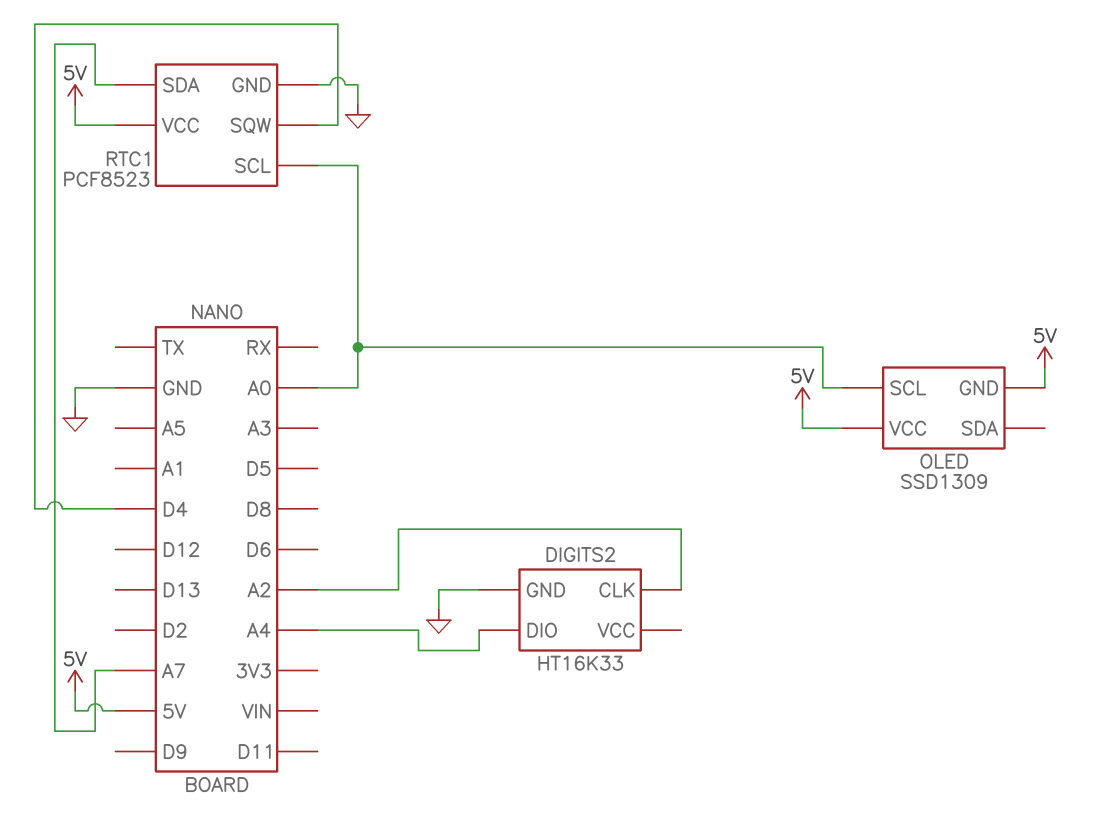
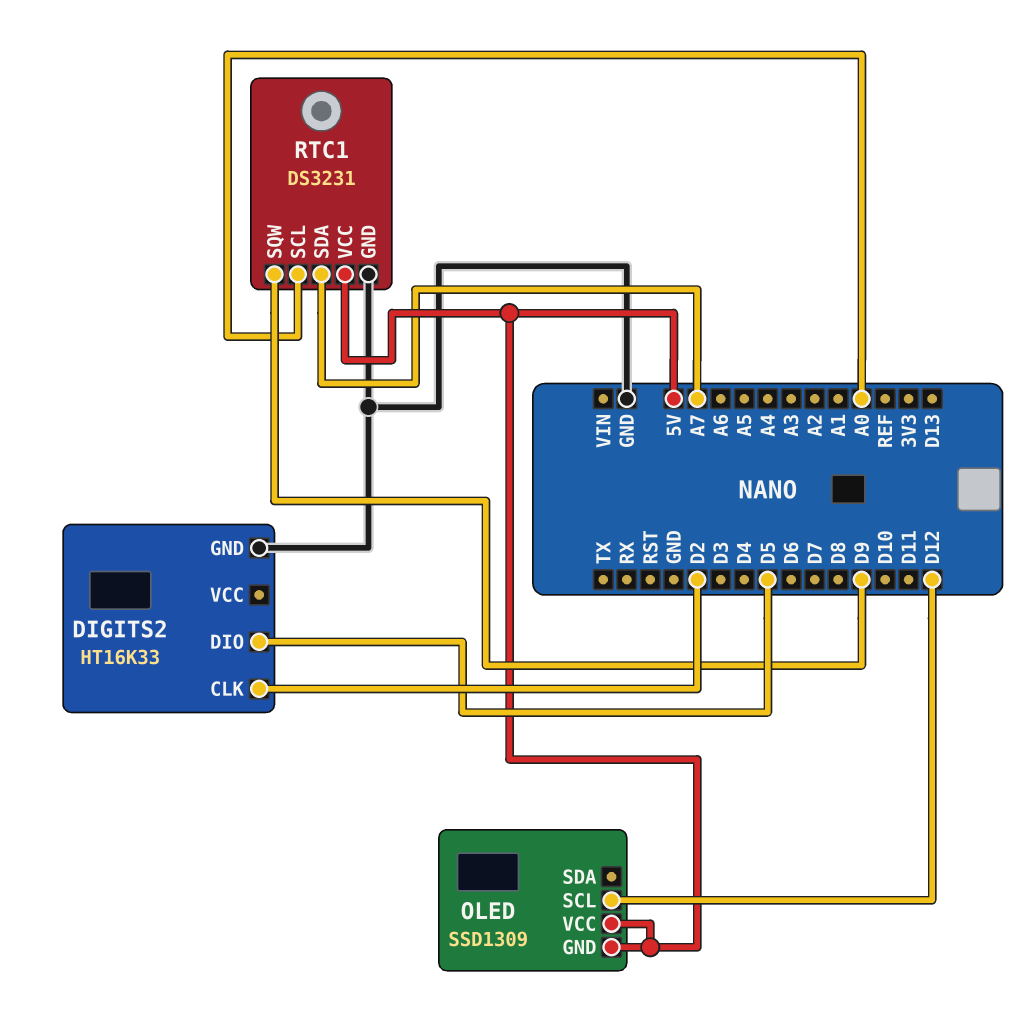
DIGITS2 pin CLK: A2 -> D2
DIGITS2 pin DIO: A4 -> D5
OLED pin SCL: A0 -> D12
RTC1: PCF8523 -> DS3231
RTC1 pin SQW: D4 -> D9

